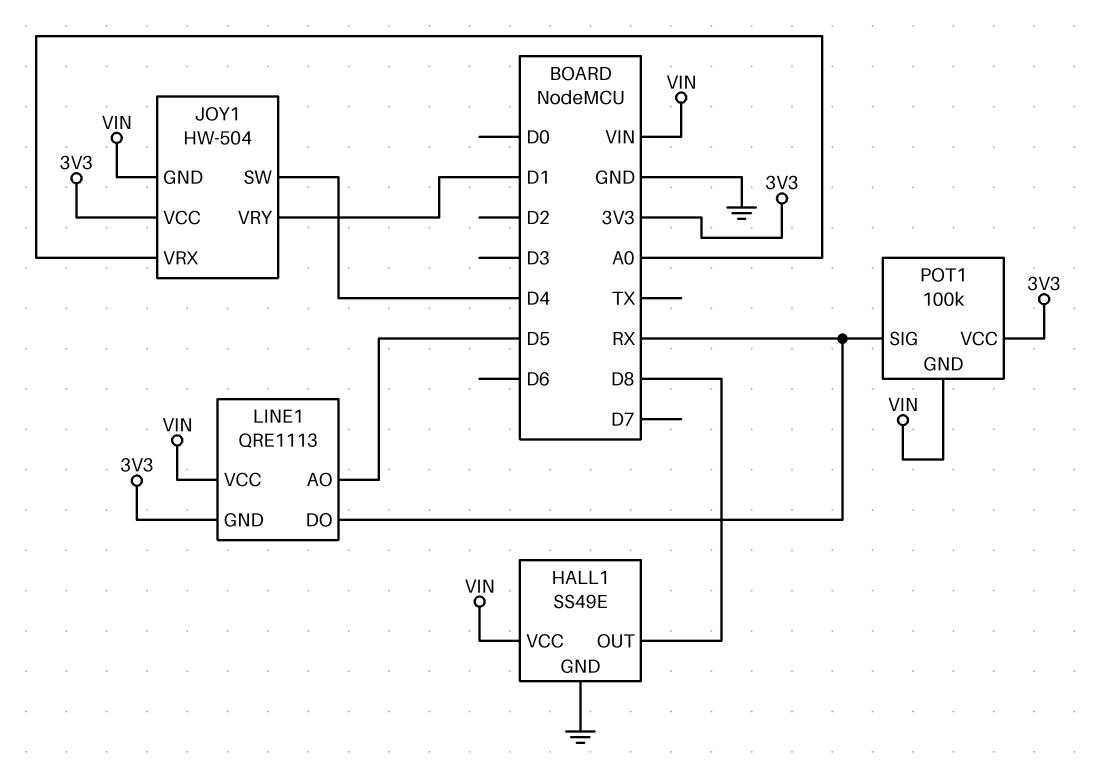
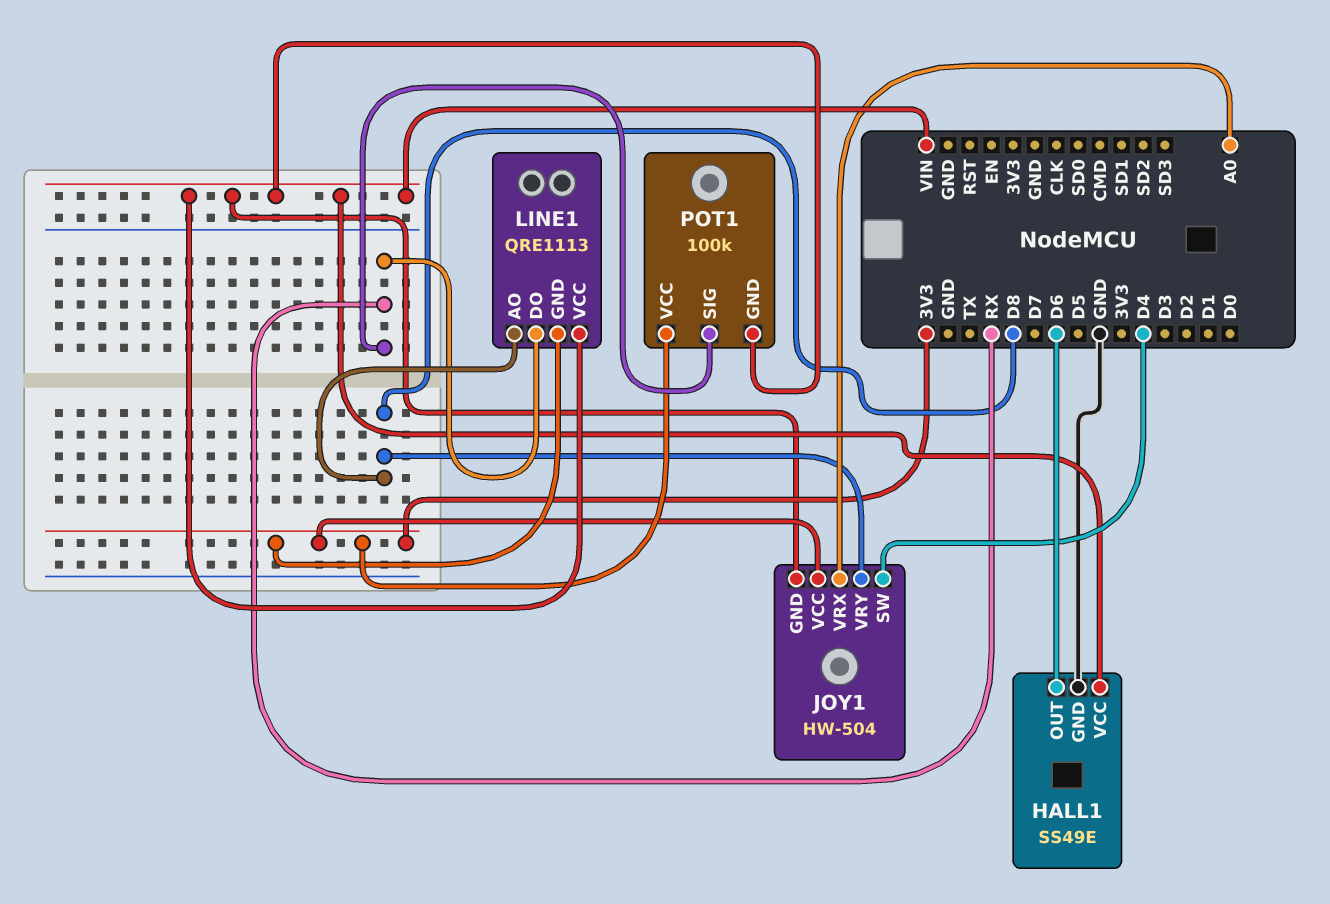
HALL1 pin OUT: D8 -> D6
JOY1 pin VRY: D1 -> D8
LINE1 pin AO: D5 -> D8

